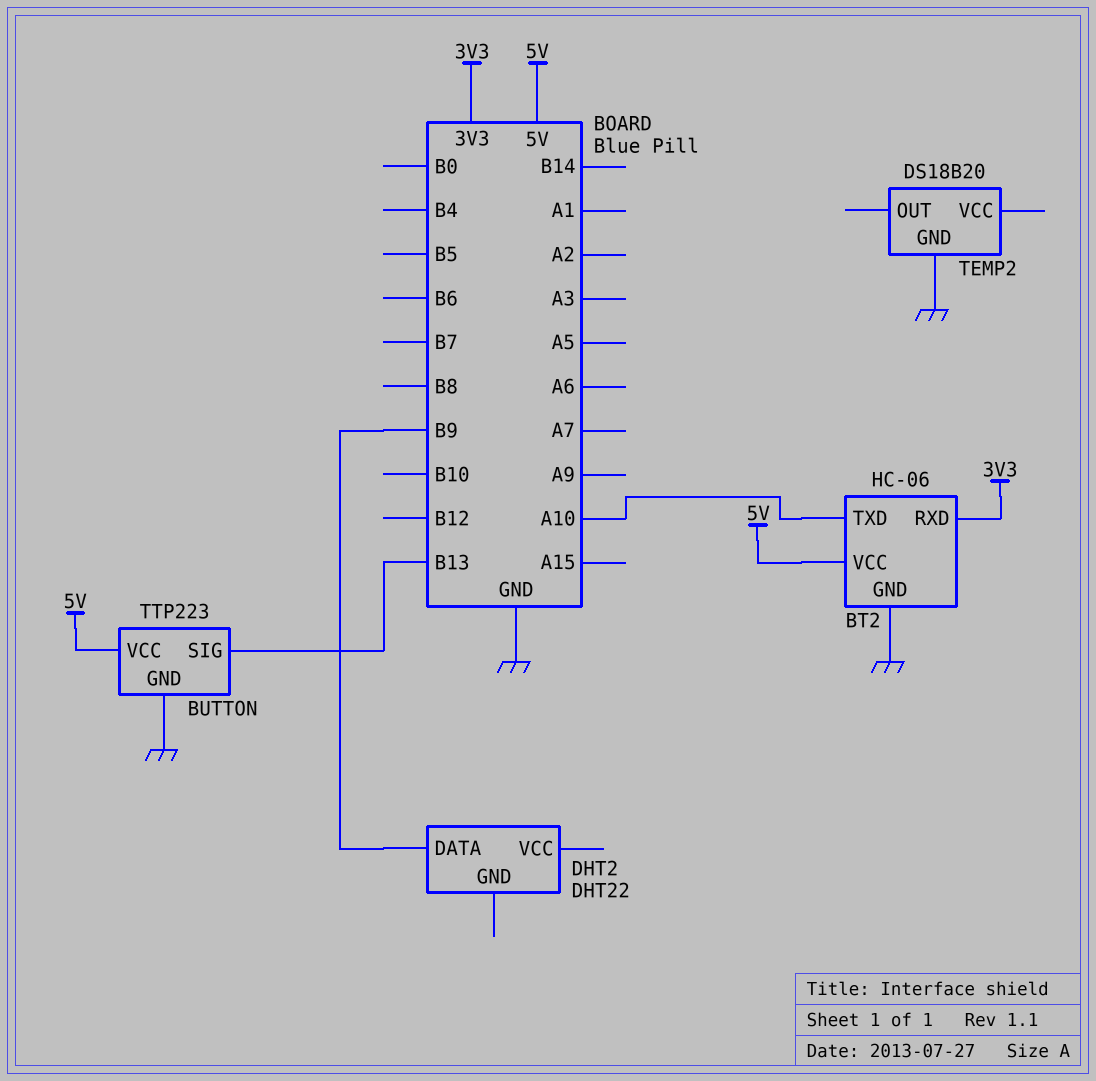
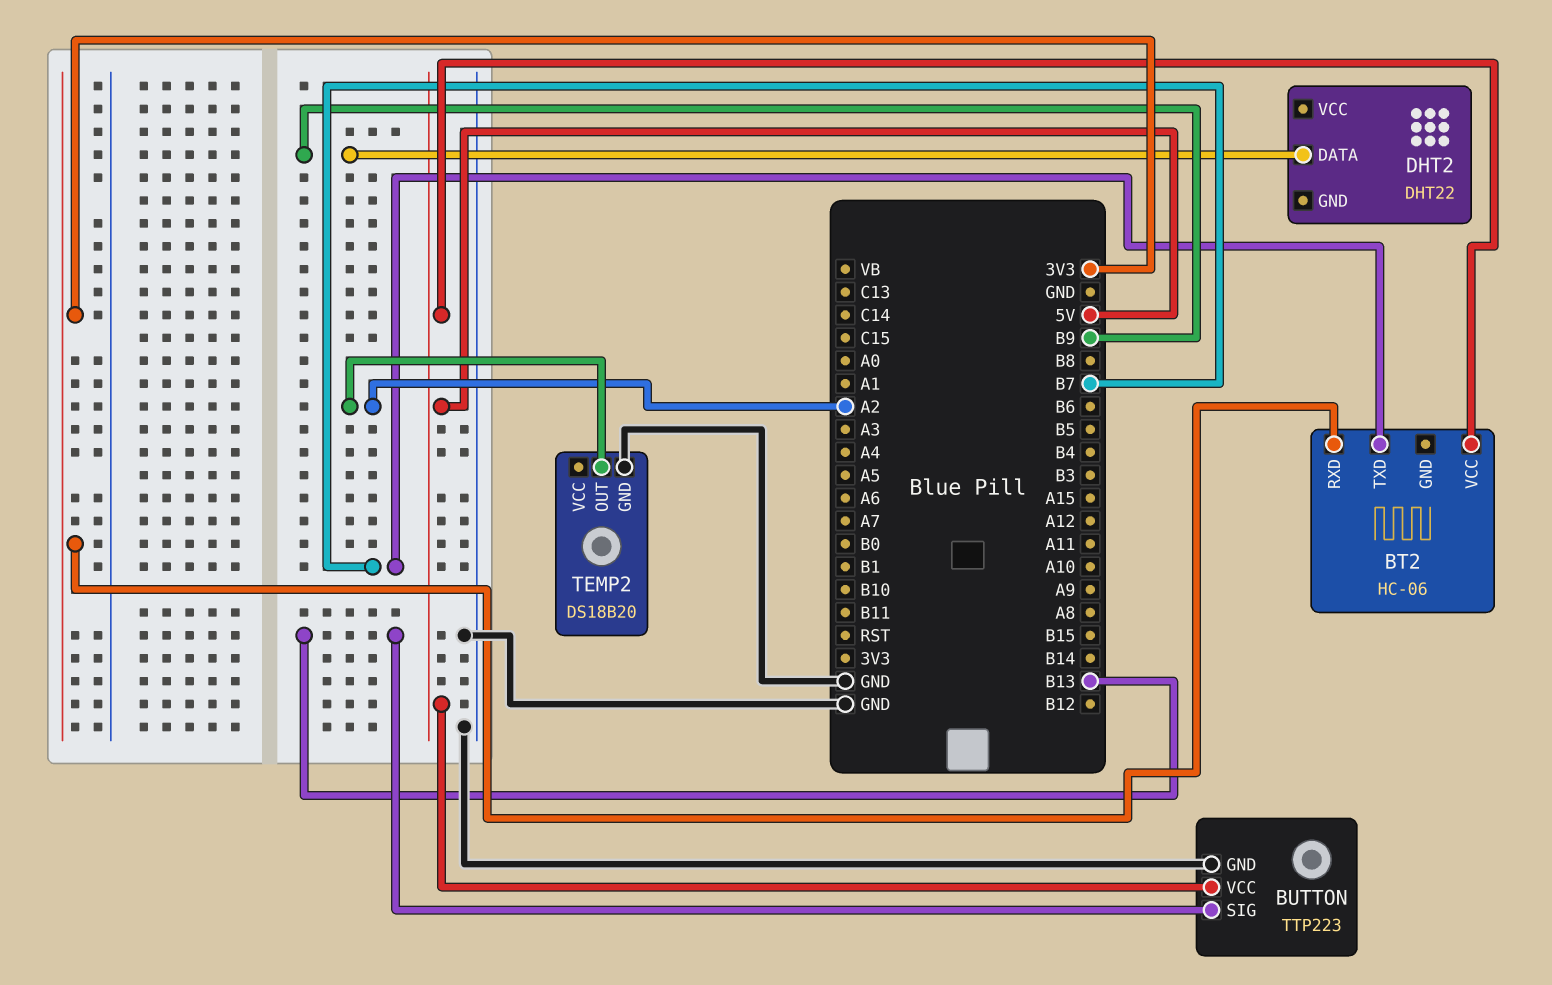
BT2 pin GND: GND -> none
BT2 pin TXD: A10 -> B7
TEMP2 pin OUT: none -> A2

